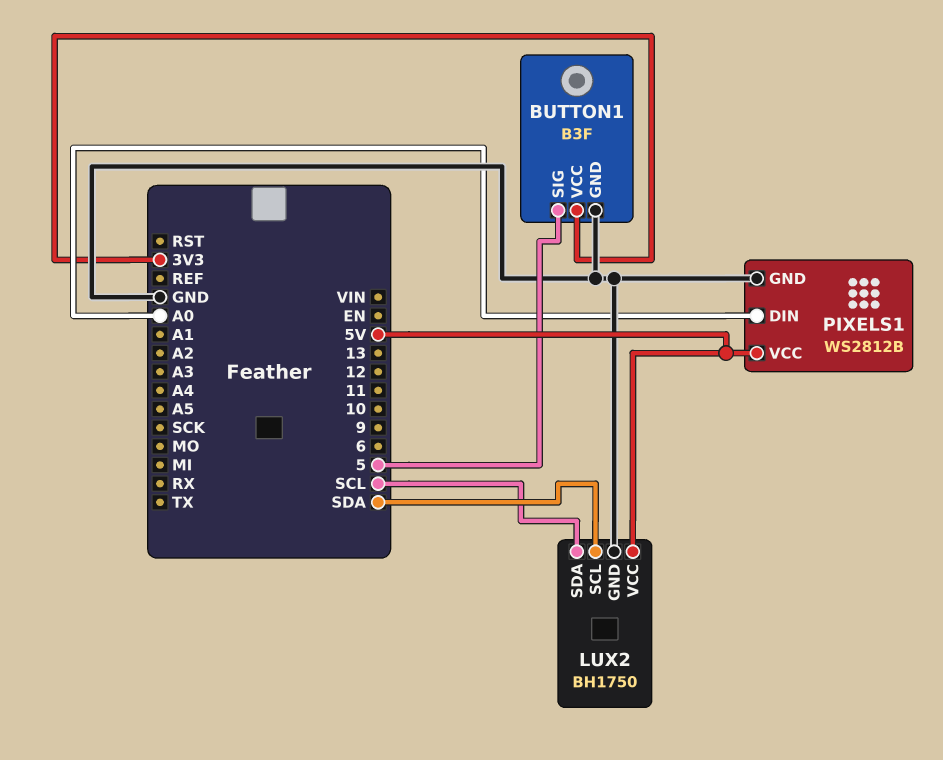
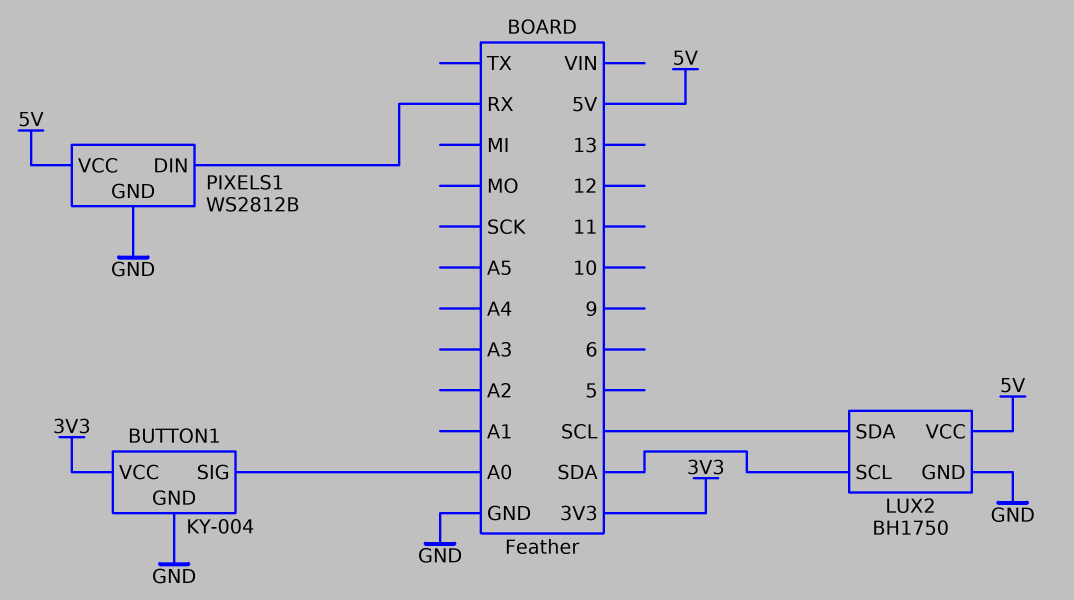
BUTTON1: B3F -> KY-004
BUTTON1 pin SIG: 5 -> A0
PIXELS1 pin DIN: A0 -> RX

